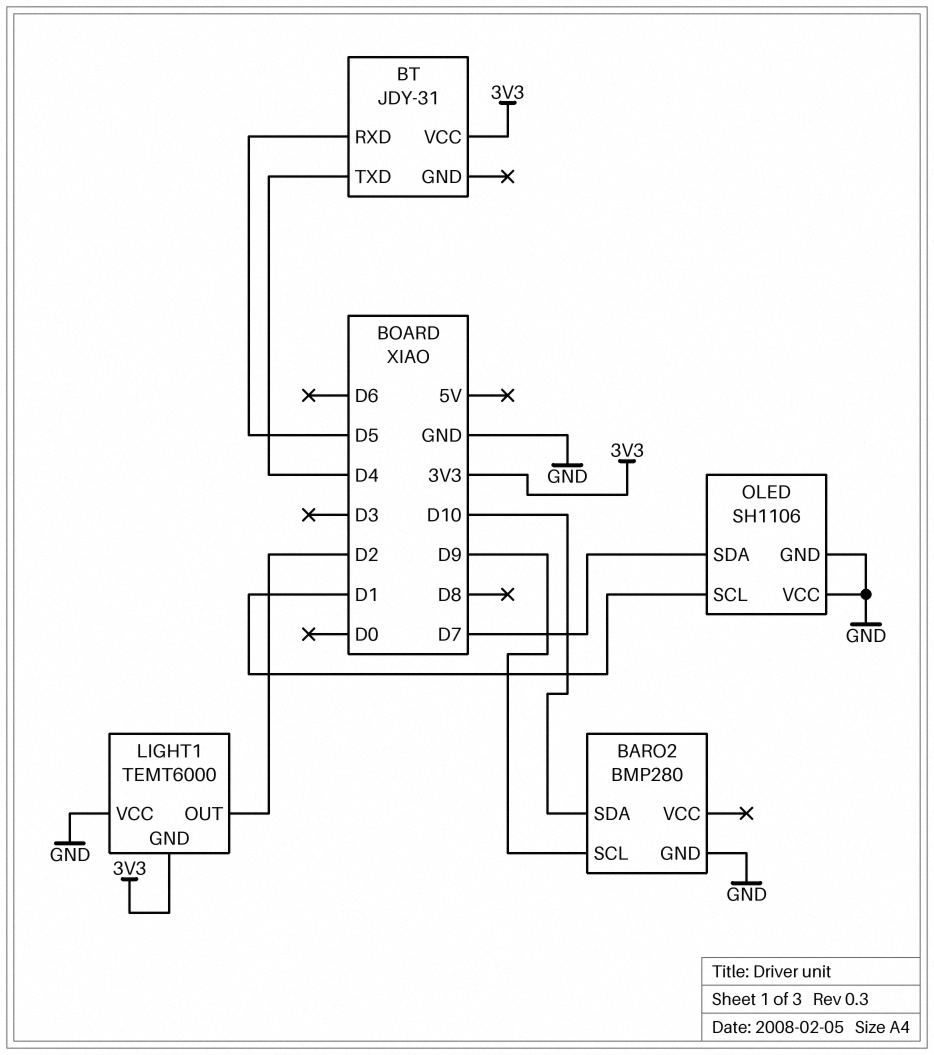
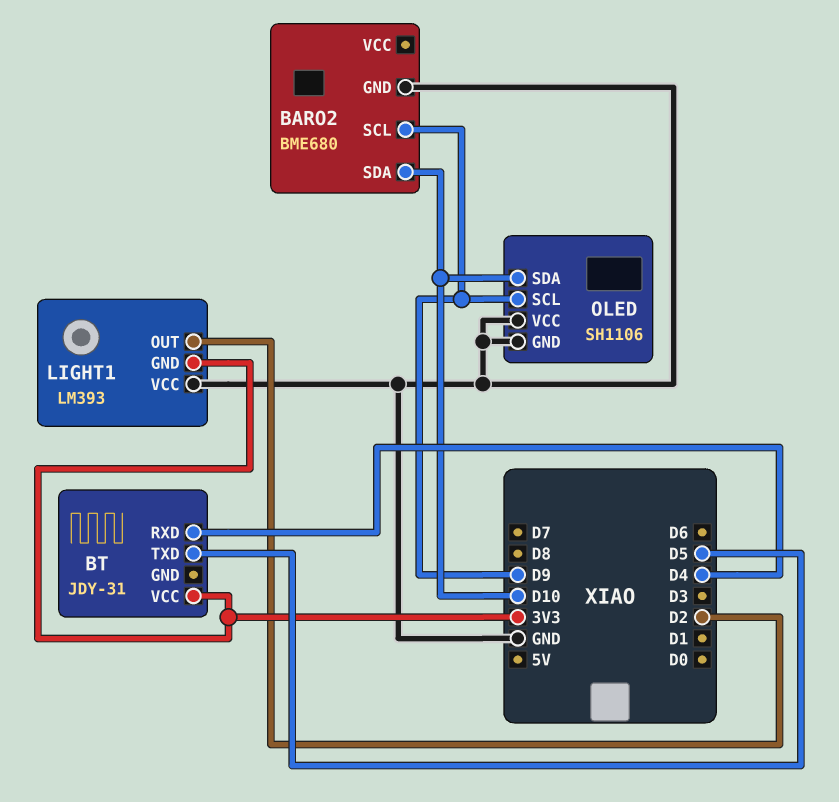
BARO2: BMP280 -> BME680
BT pin RXD: D5 -> D4
BT pin TXD: D4 -> D5
LIGHT1: TEMT6000 -> LM393
OLED pin SCL: D1 -> D9
OLED pin SDA: D7 -> D10

